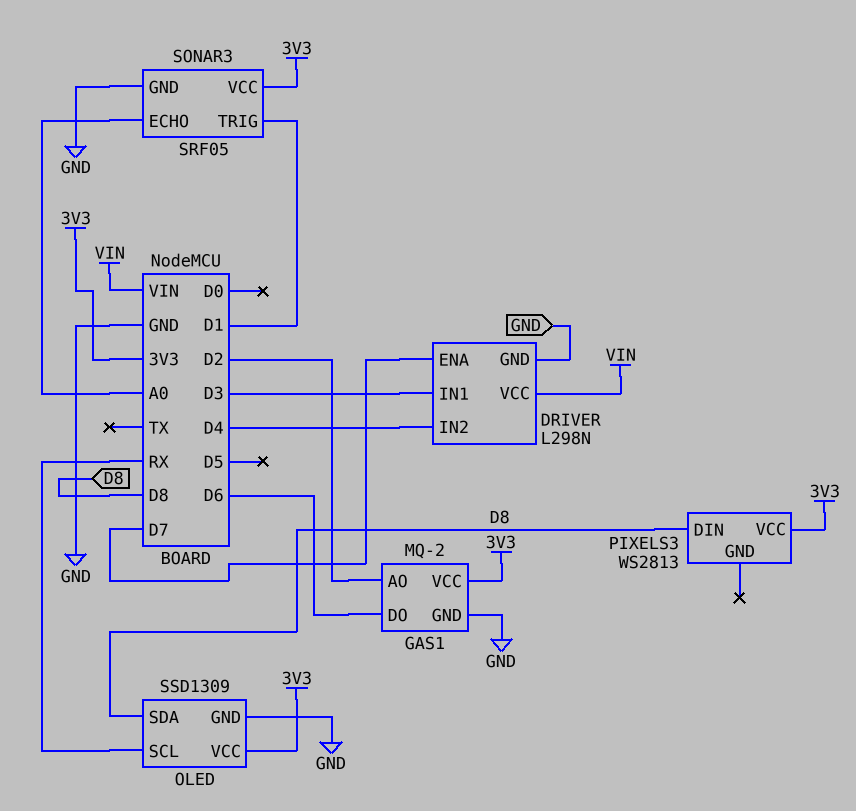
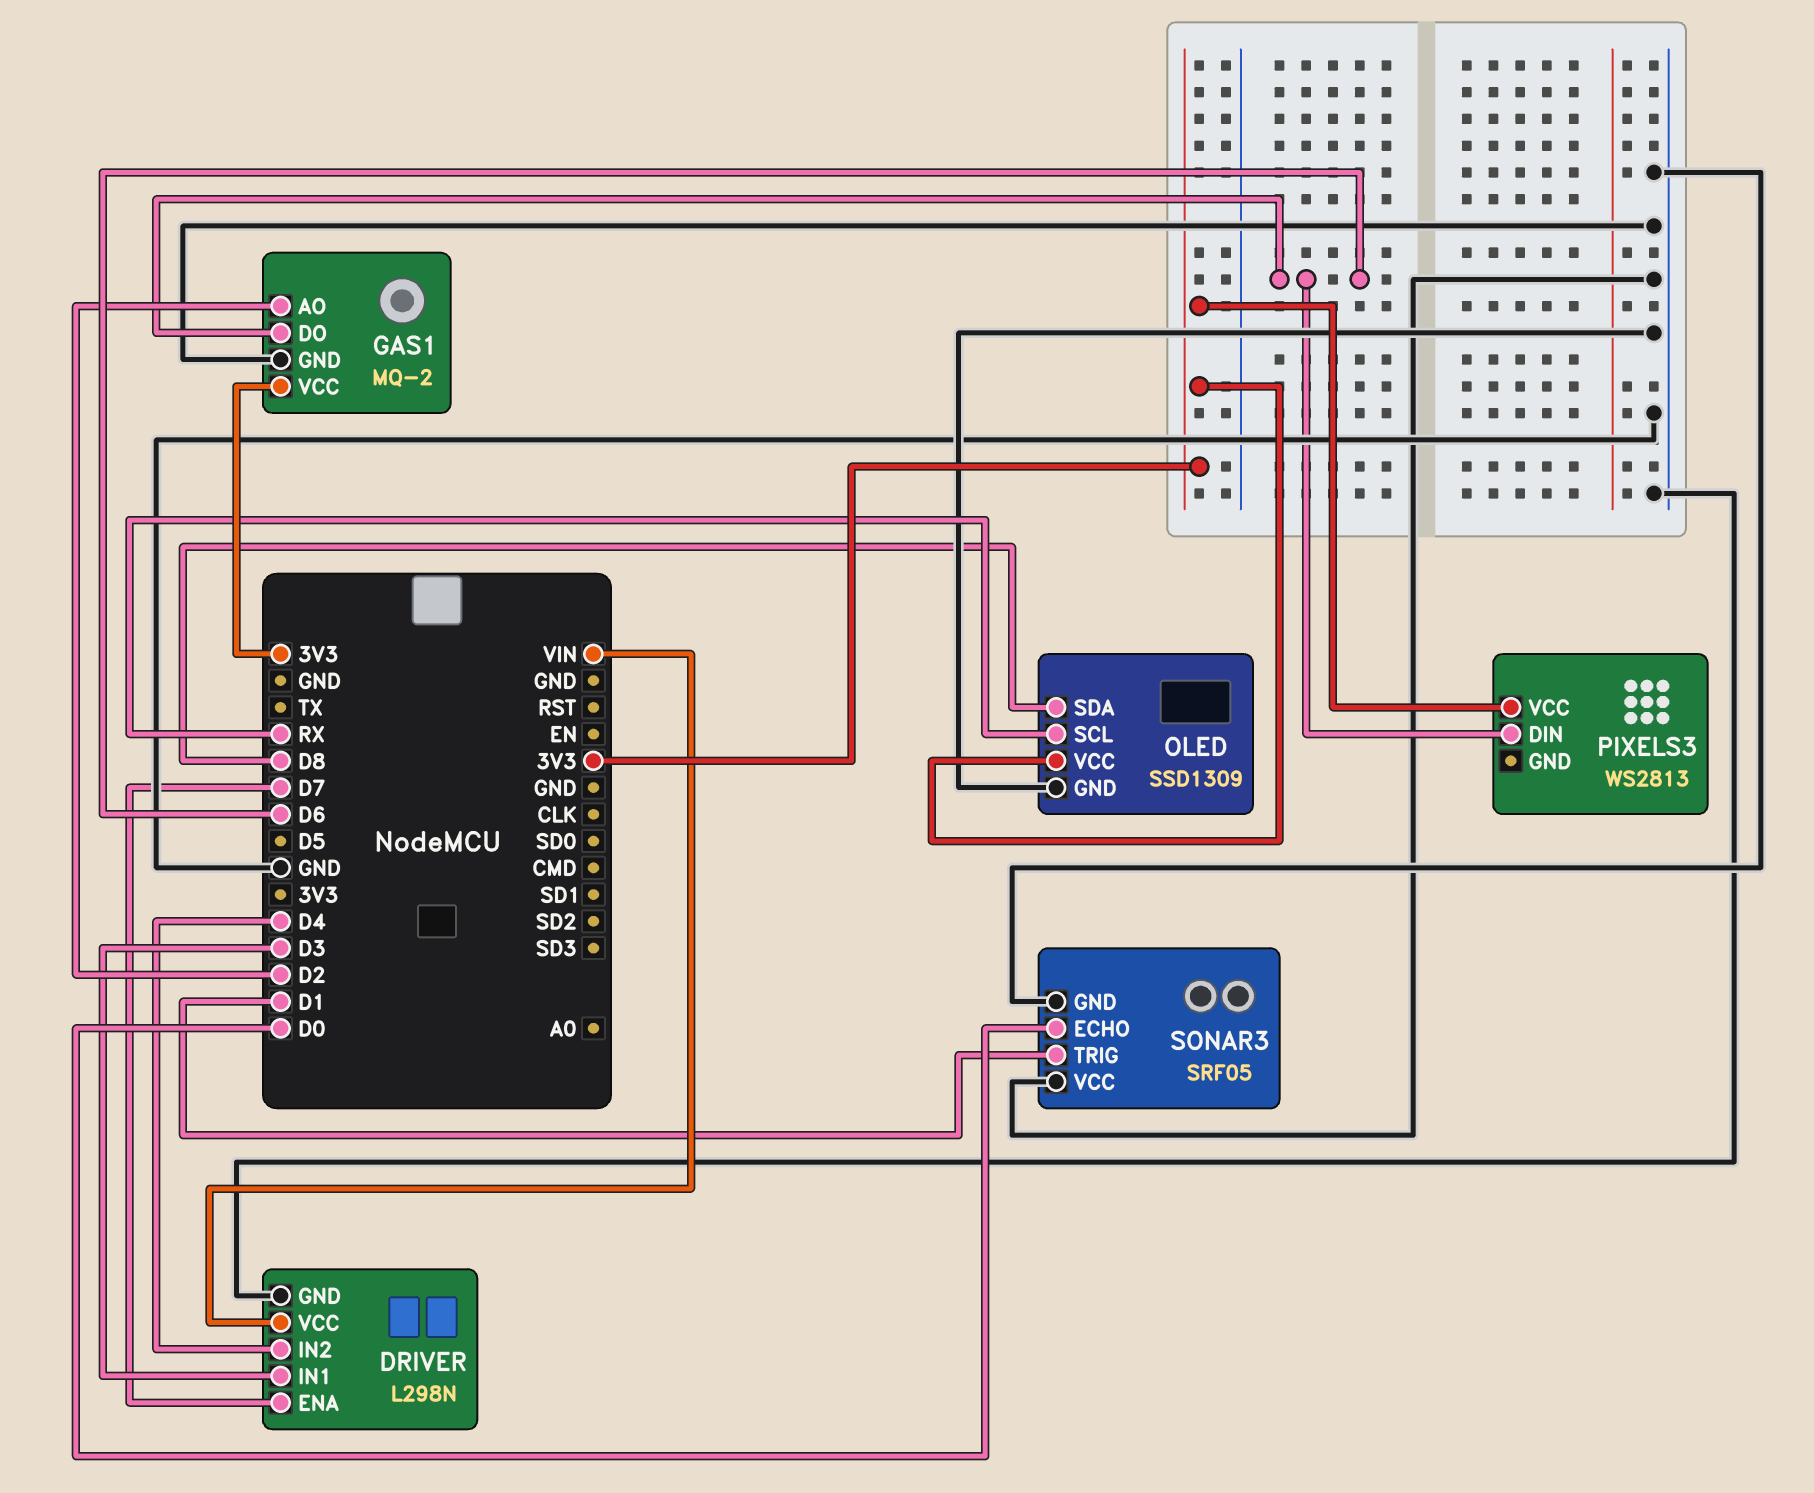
PIXELS3 pin DIN: D8 -> D6
SONAR3 pin ECHO: A0 -> D0
SONAR3 pin VCC: 3V3 -> GND

